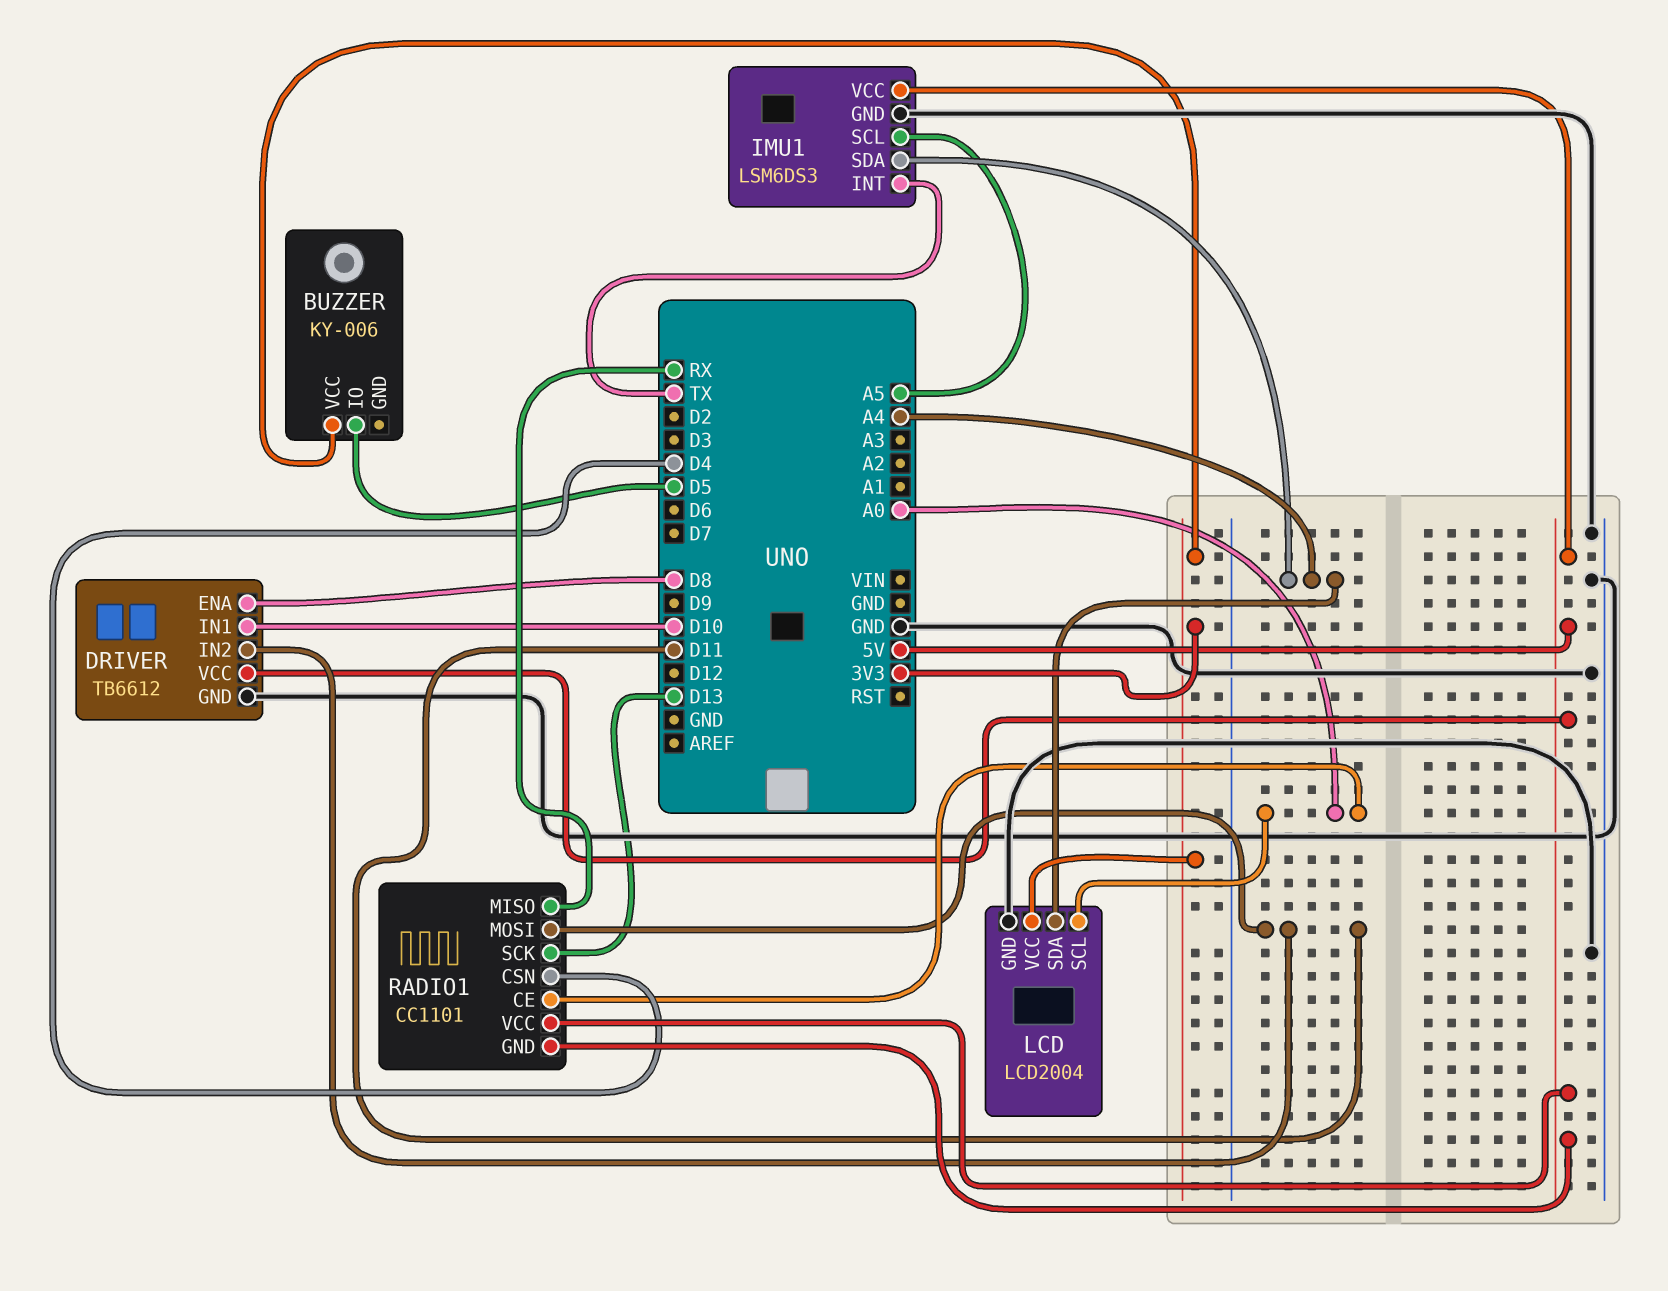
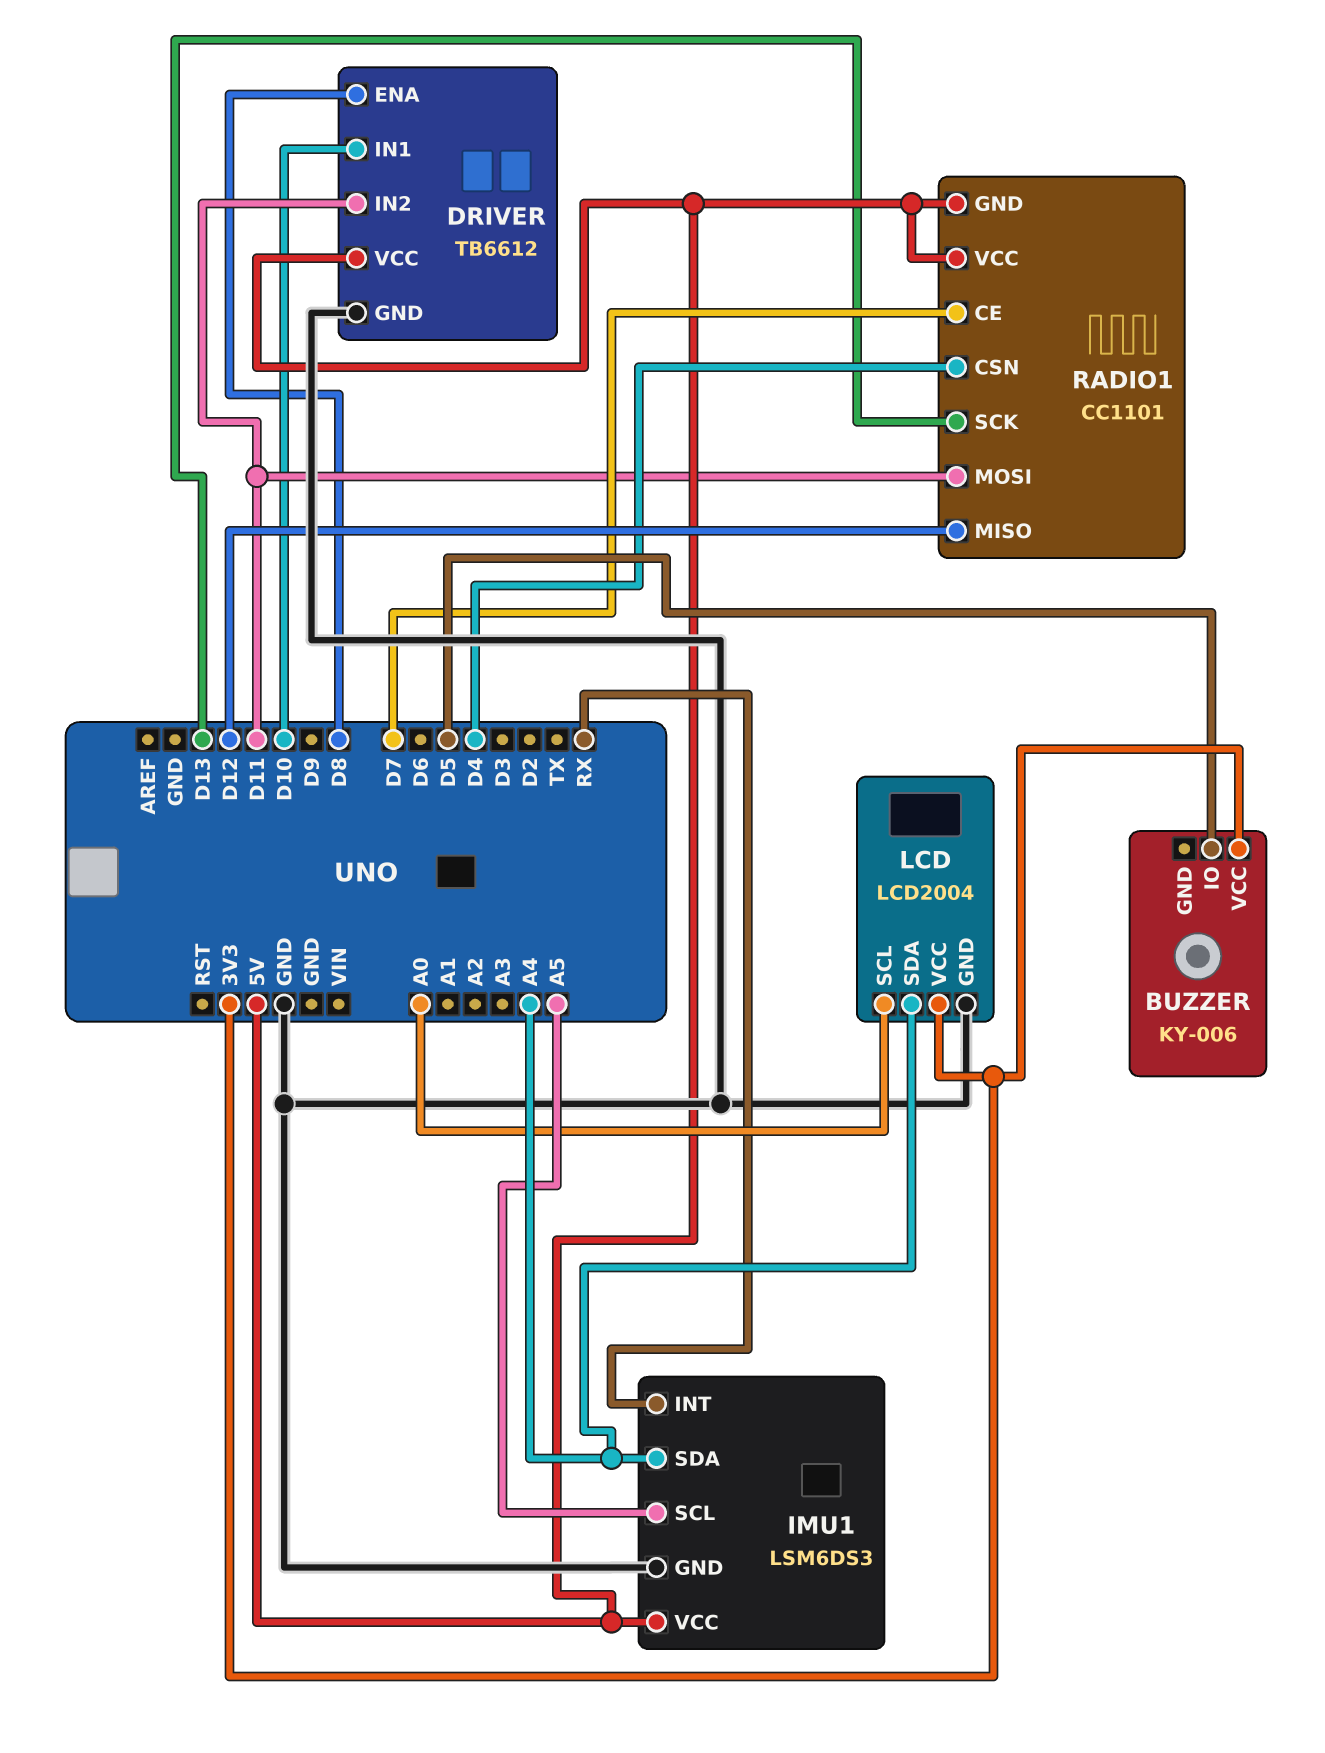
IMU1 pin INT: TX -> RX
RADIO1 pin CE: A0 -> D7
RADIO1 pin MISO: RX -> D12

